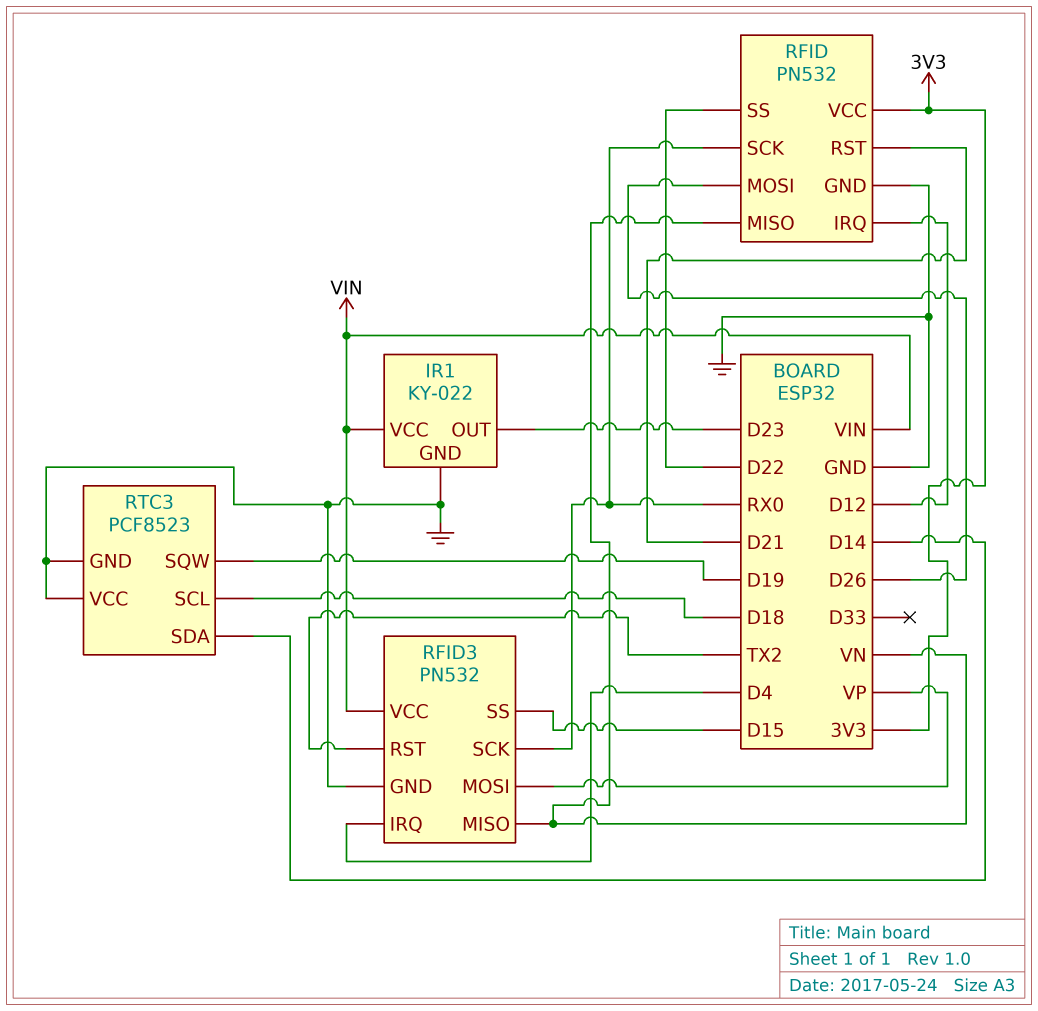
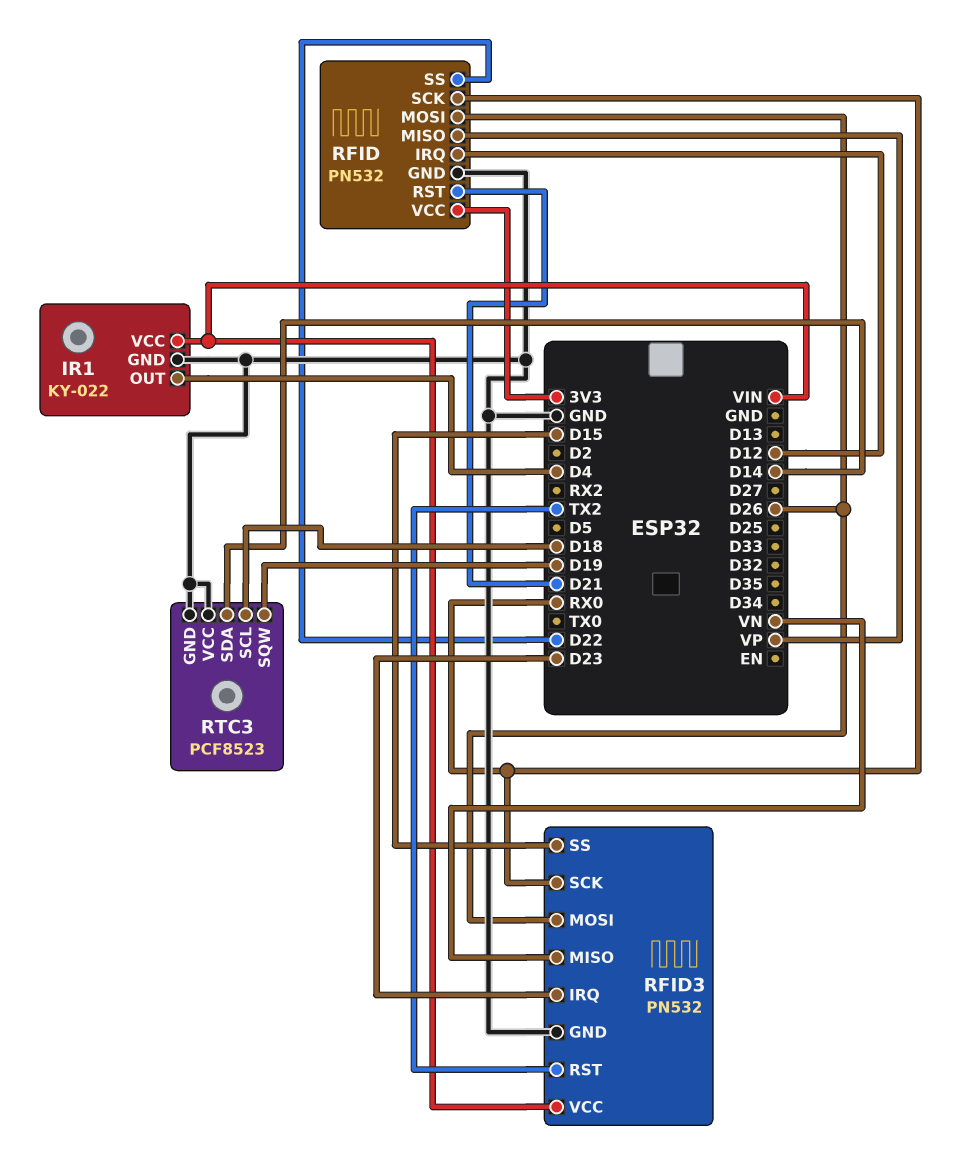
IR1 pin OUT: D23 -> D4
RFID pin MISO: VN -> VP
RFID3 pin IRQ: D4 -> D23
RFID3 pin MOSI: VP -> D26

